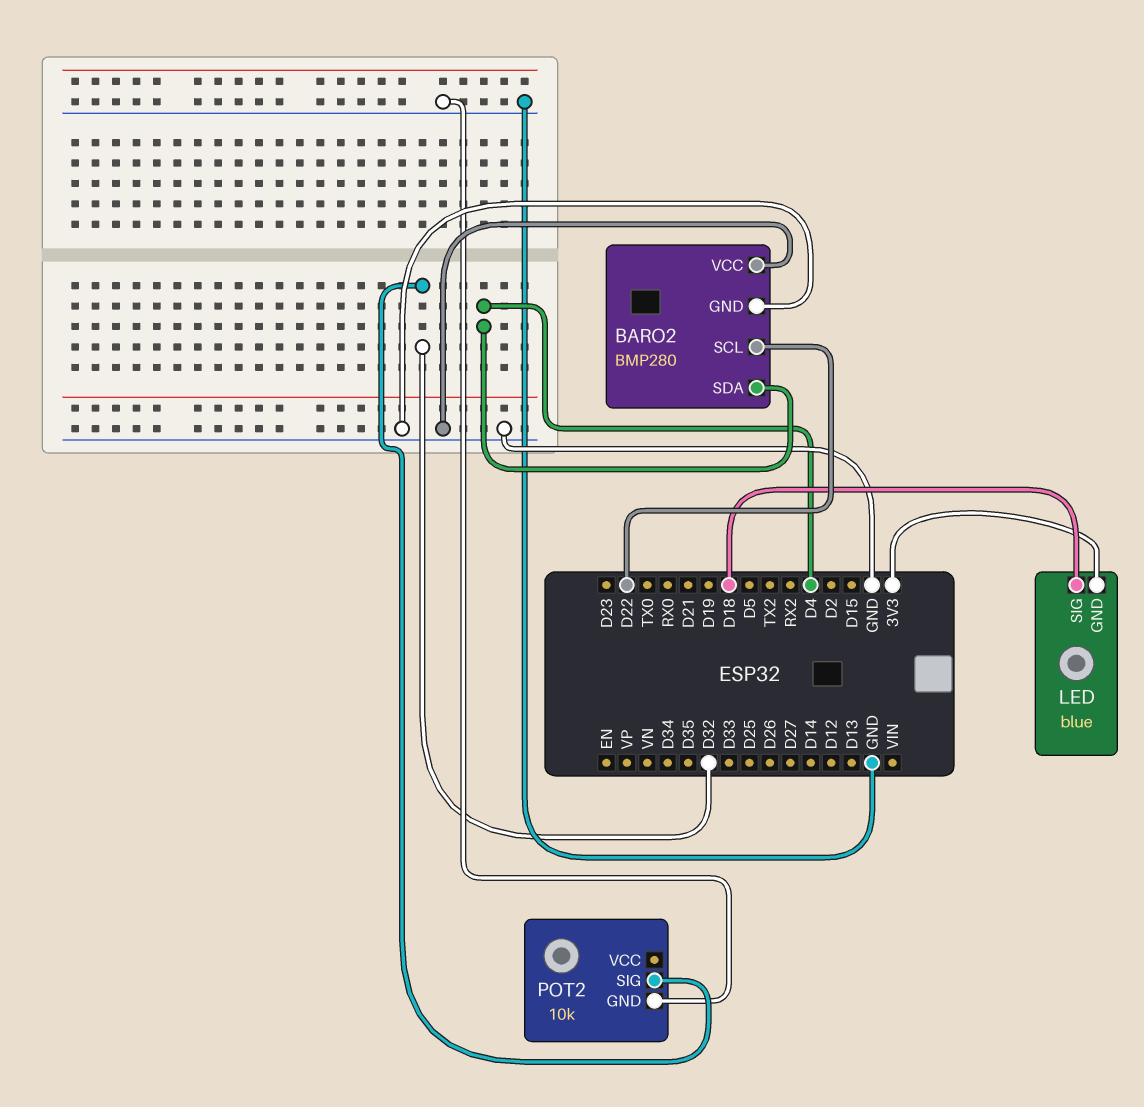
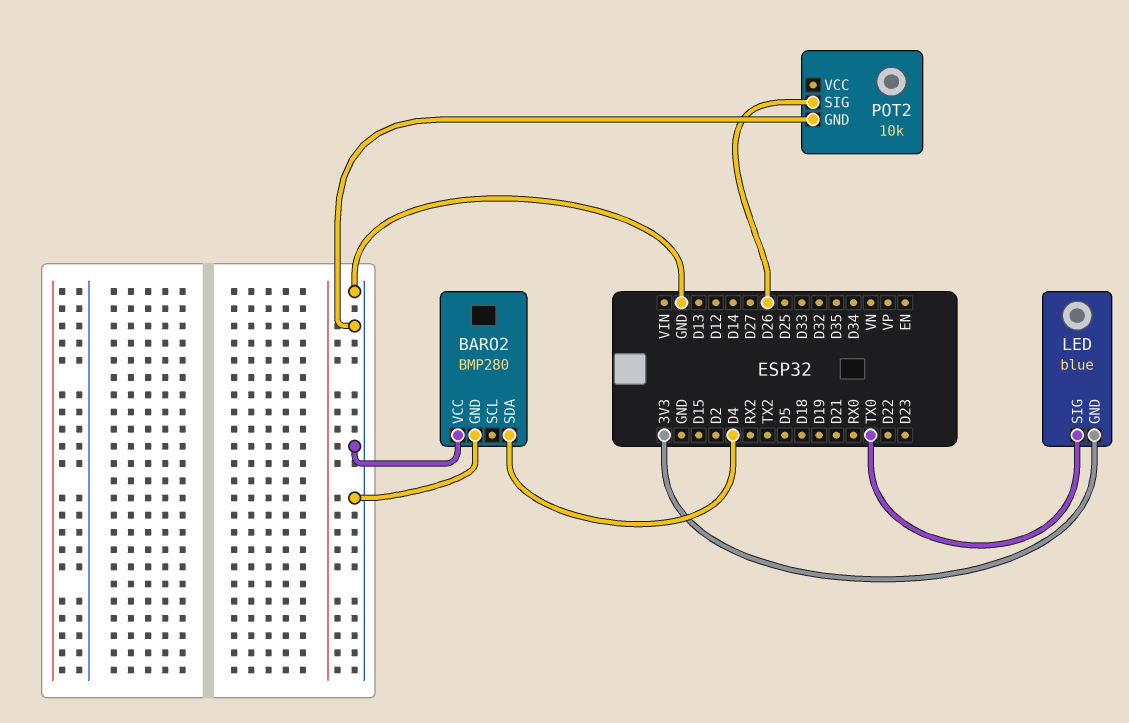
BARO2 pin SCL: D22 -> none
LED pin SIG: D18 -> TX0
POT2 pin SIG: D32 -> D26

